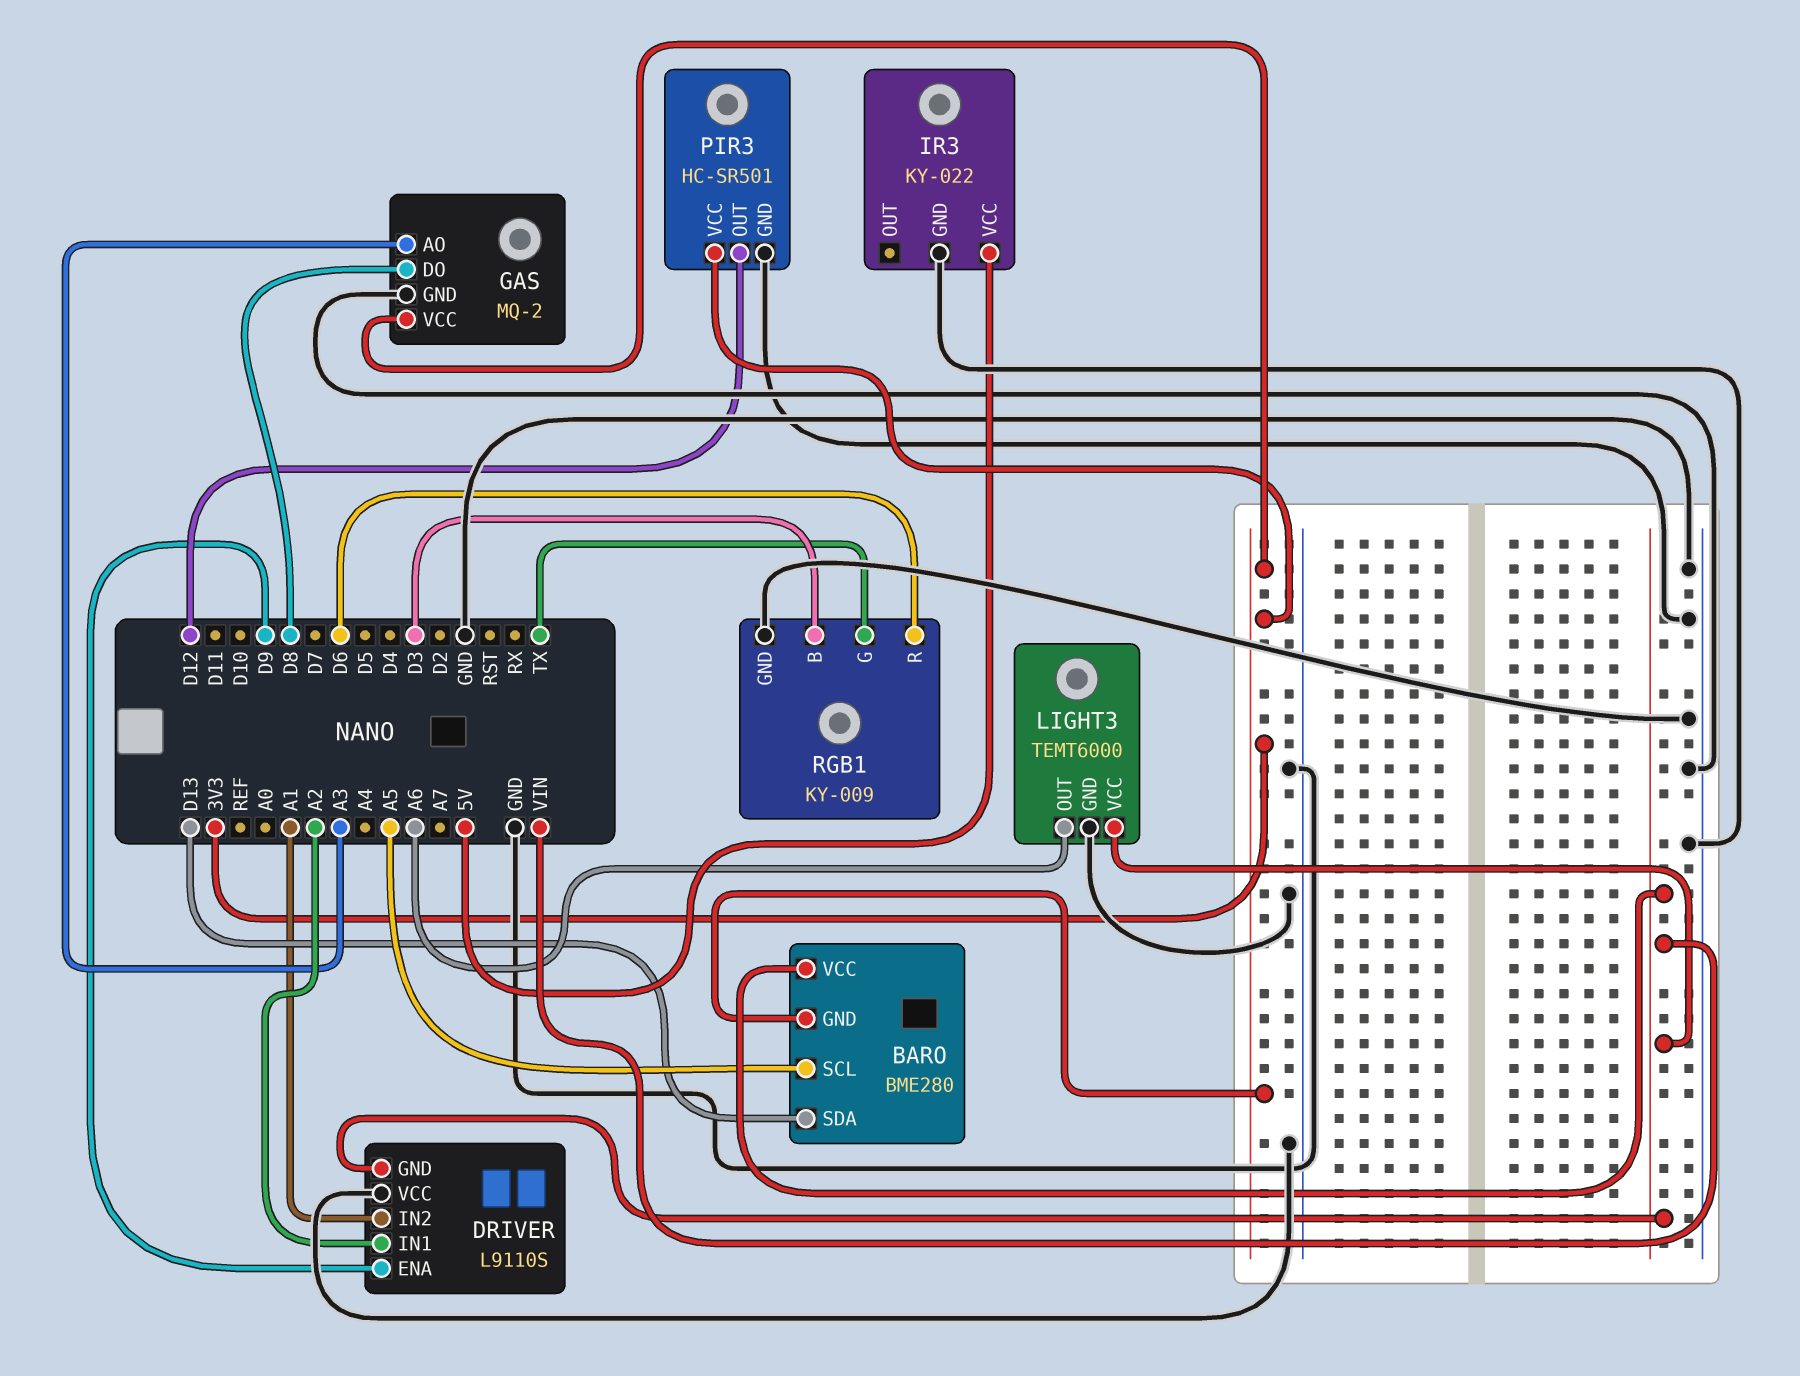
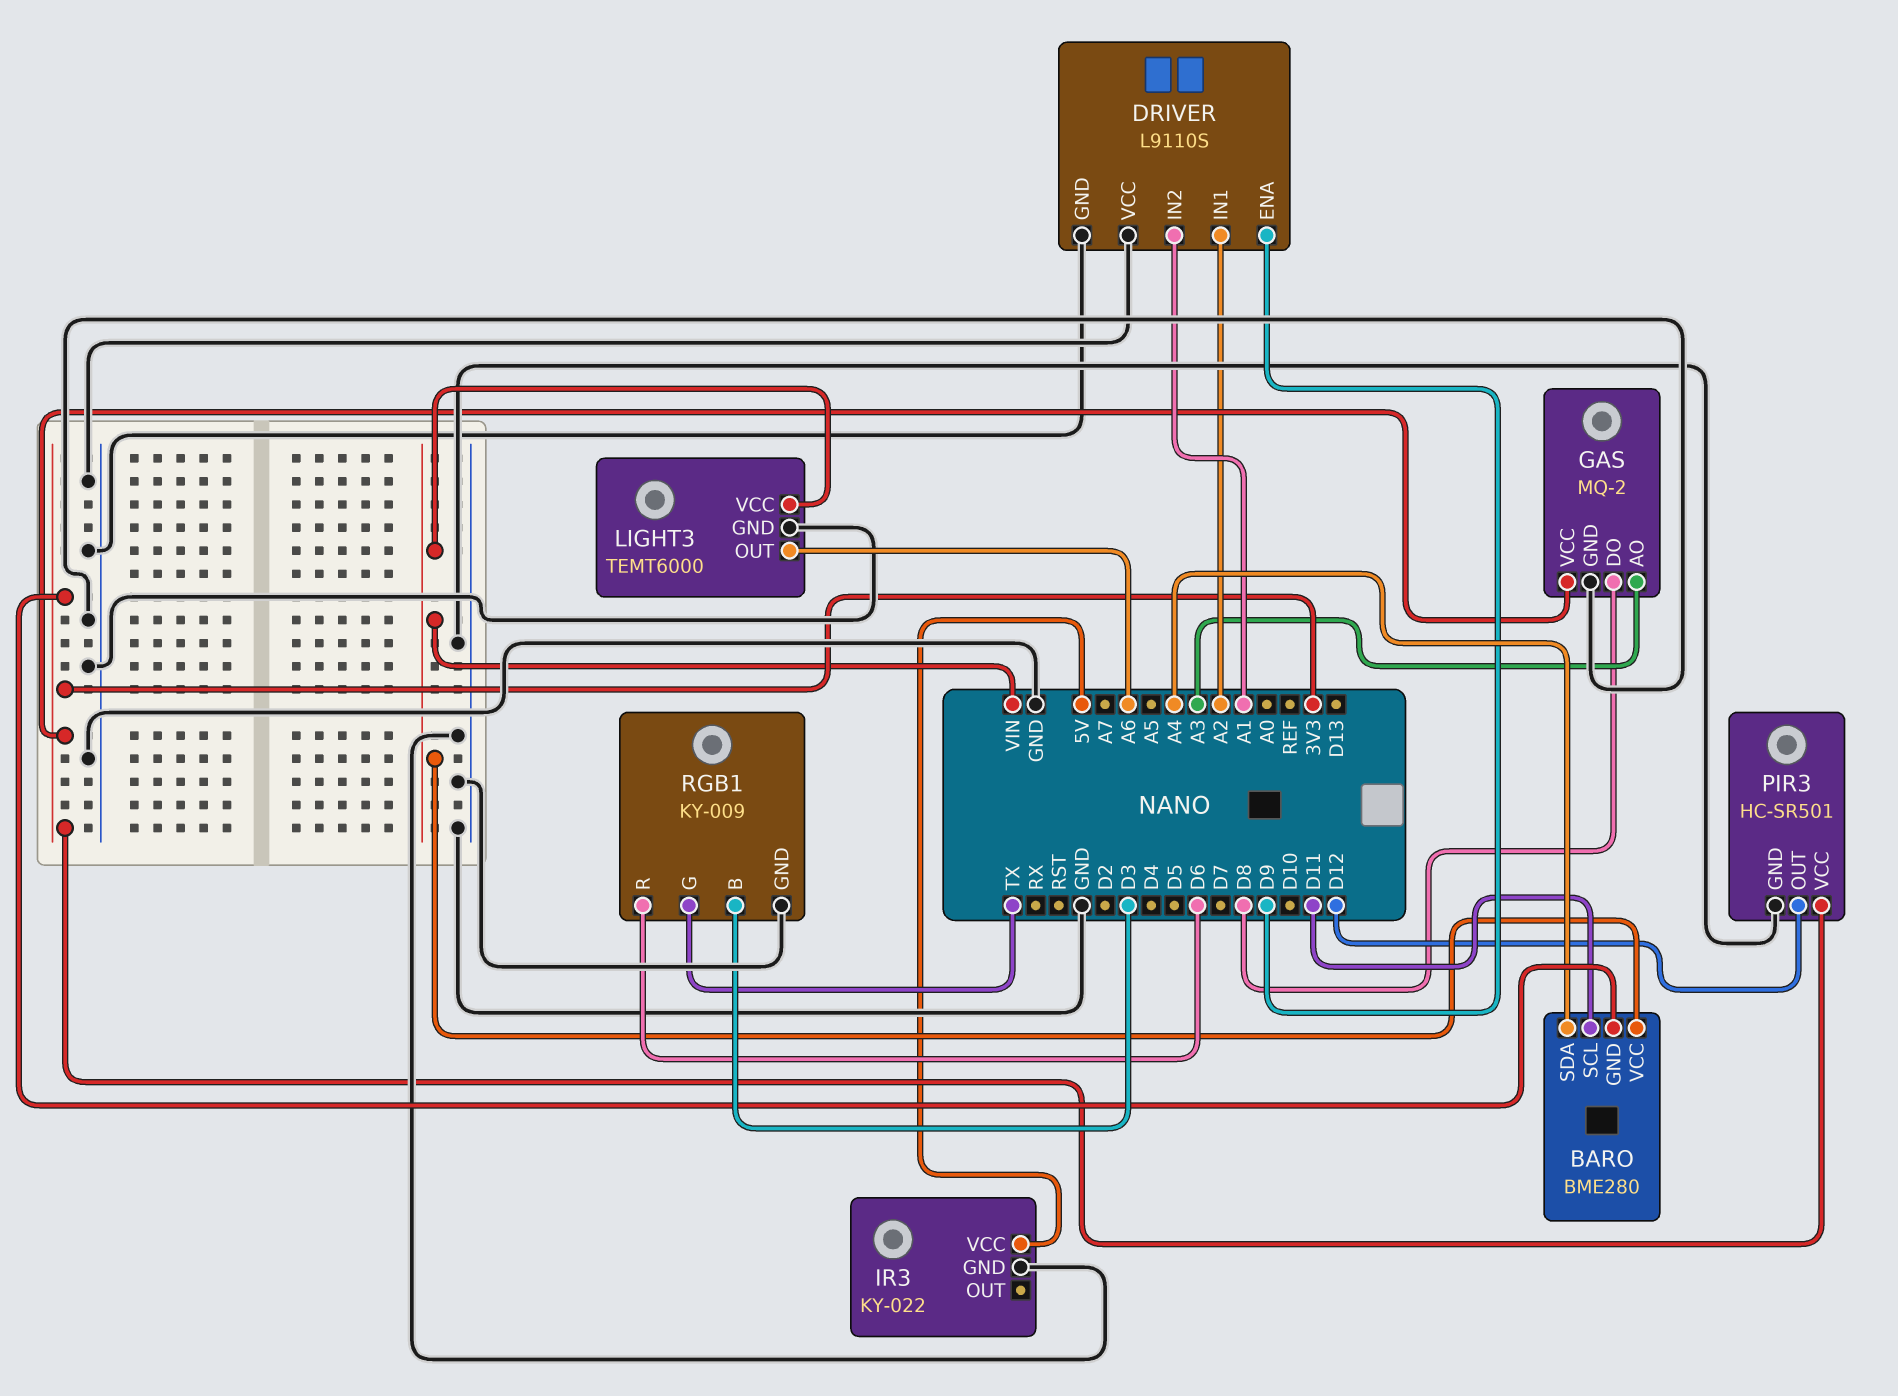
BARO pin SCL: A5 -> D11
BARO pin SDA: D13 -> A4
DRIVER pin GND: VIN -> GND

